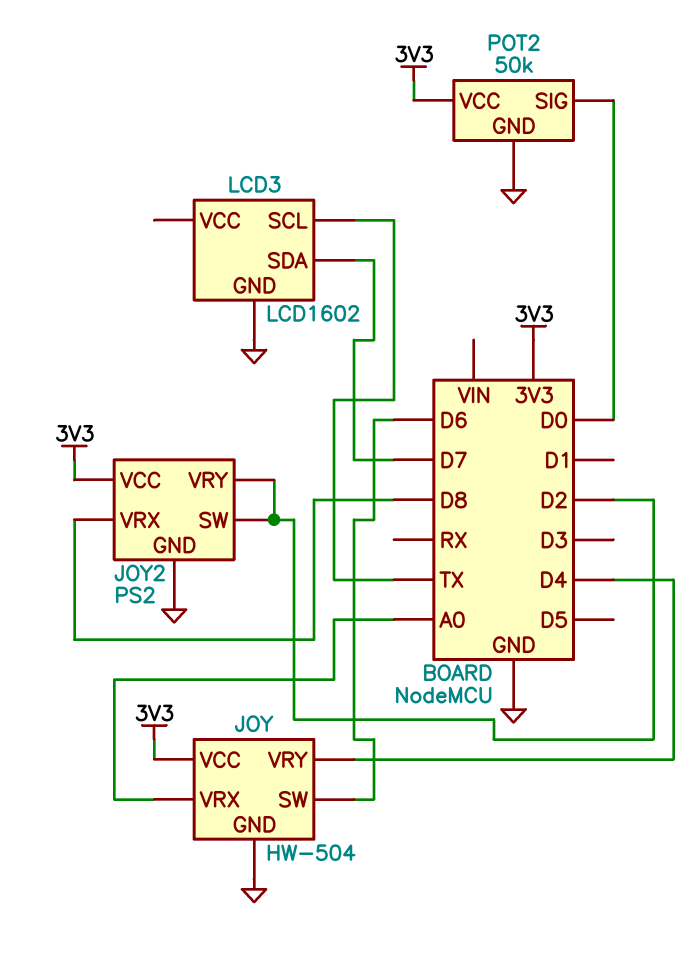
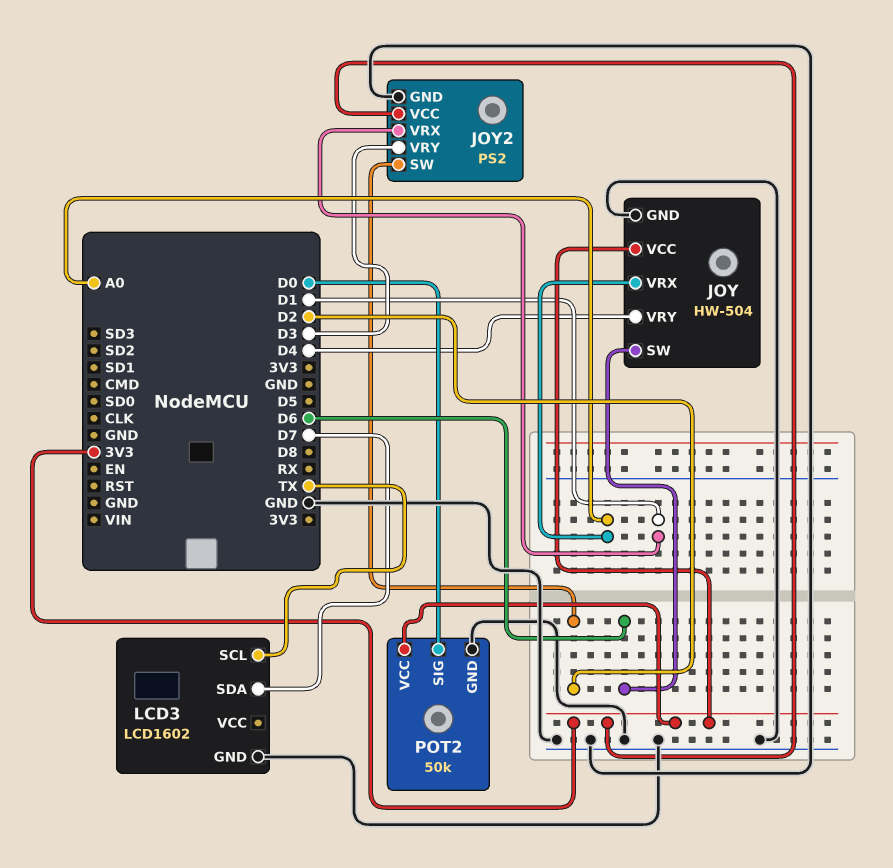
JOY2 pin VRX: D8 -> D1
JOY2 pin VRY: D2 -> D3

